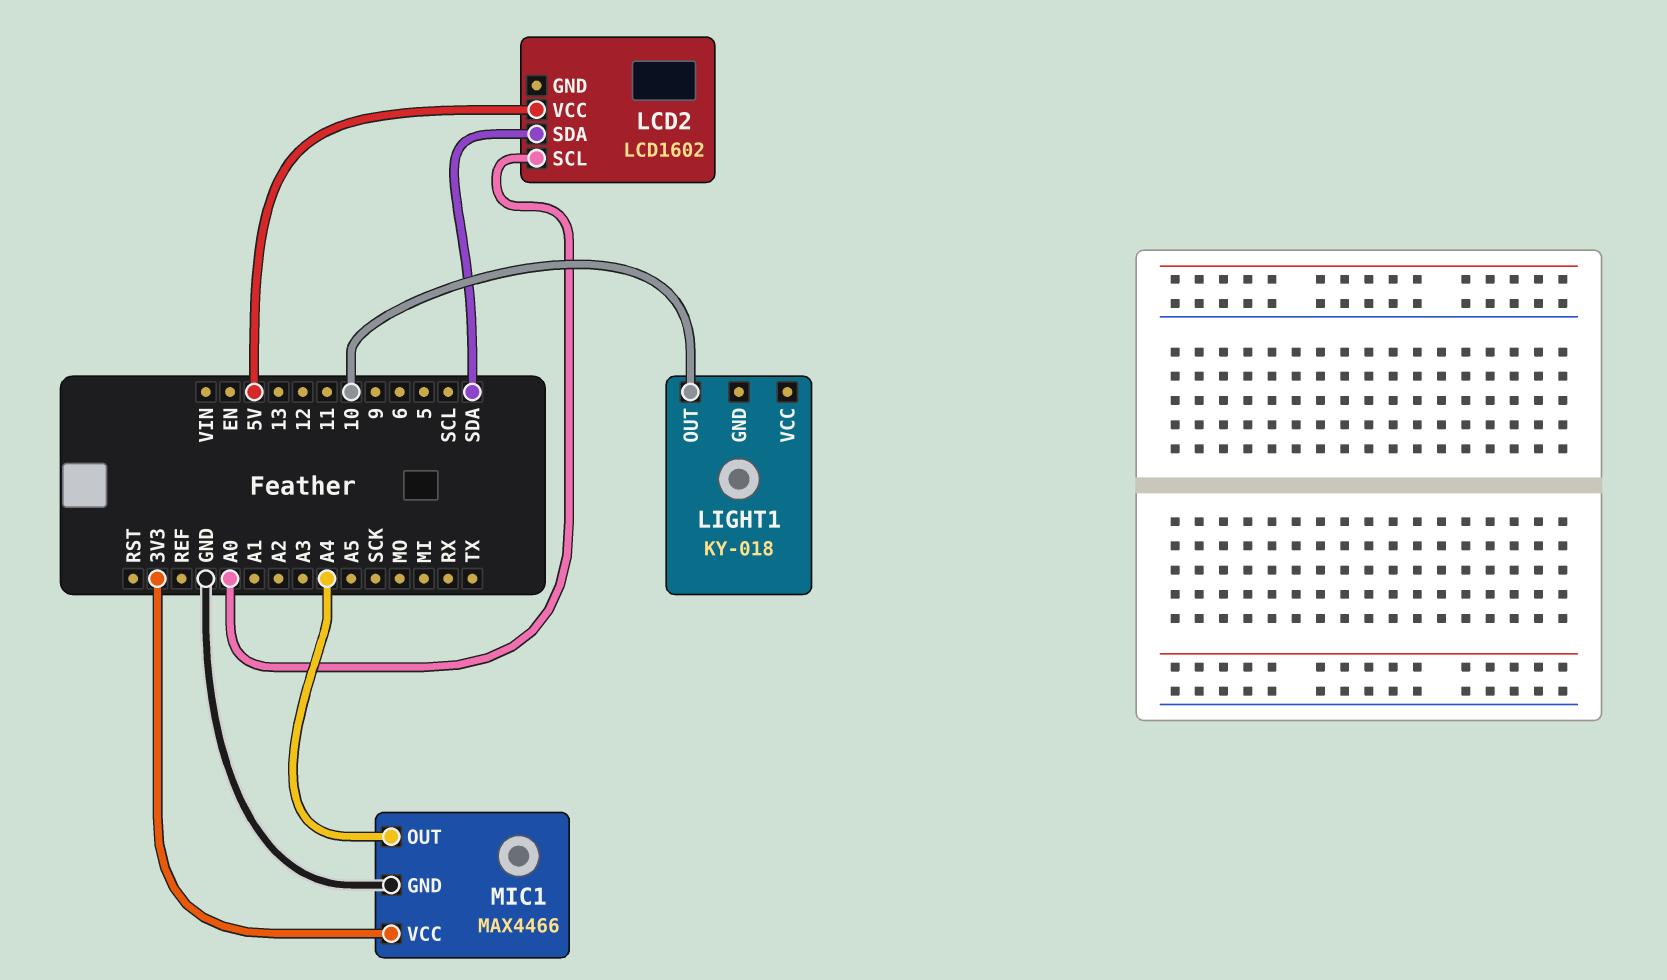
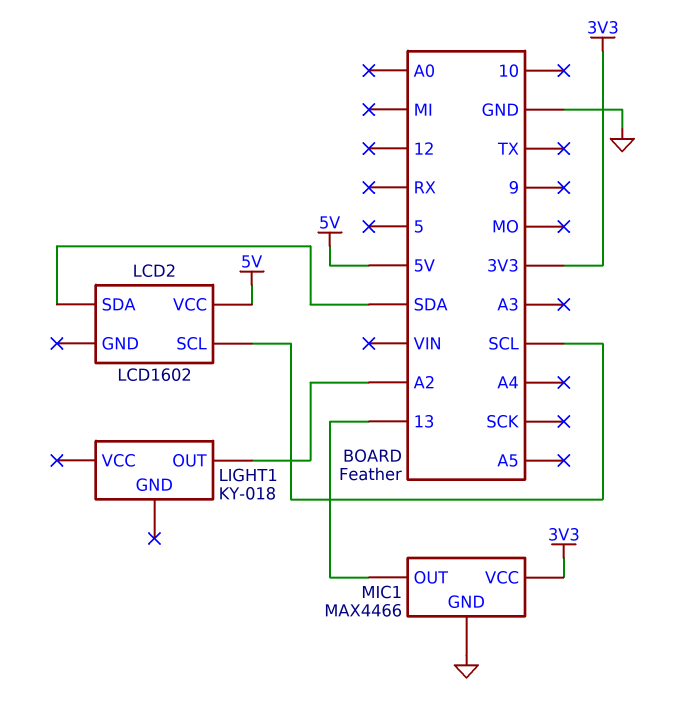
LCD2 pin SCL: A0 -> SCL
LIGHT1 pin OUT: 10 -> A2
MIC1 pin OUT: A4 -> 13

